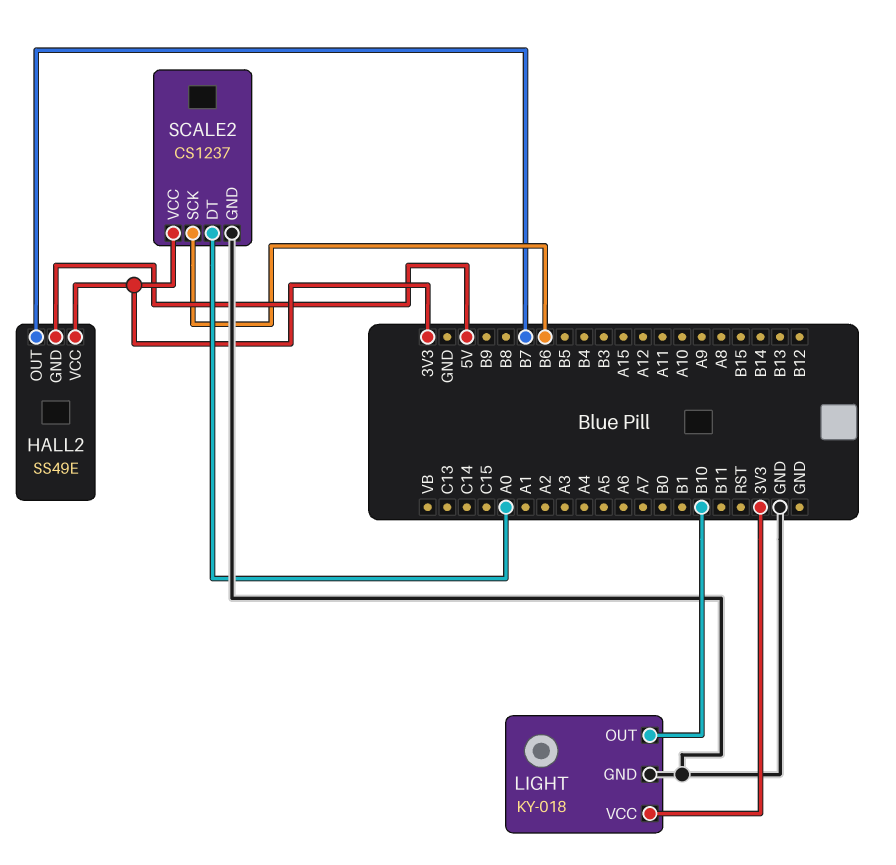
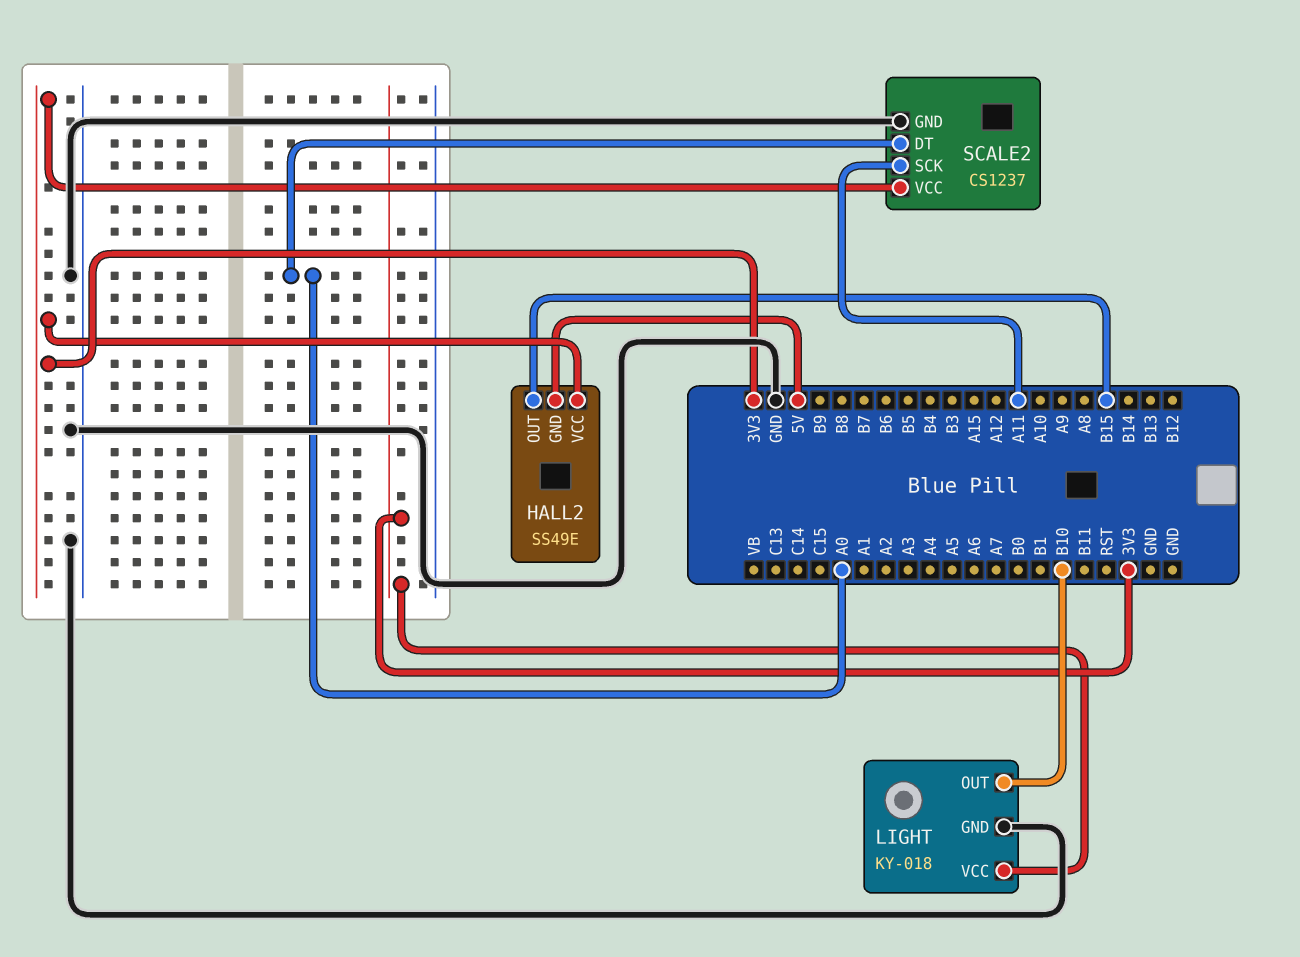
HALL2 pin OUT: B7 -> B15
SCALE2 pin SCK: B6 -> A11

